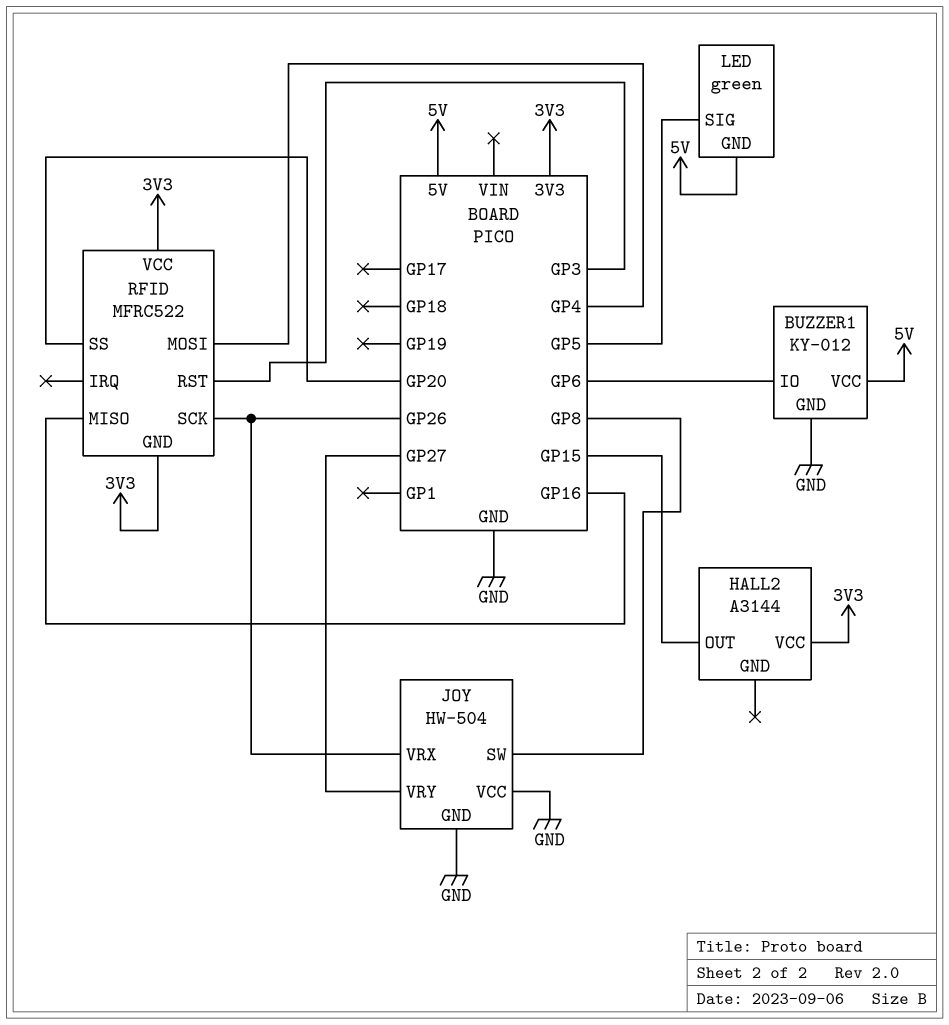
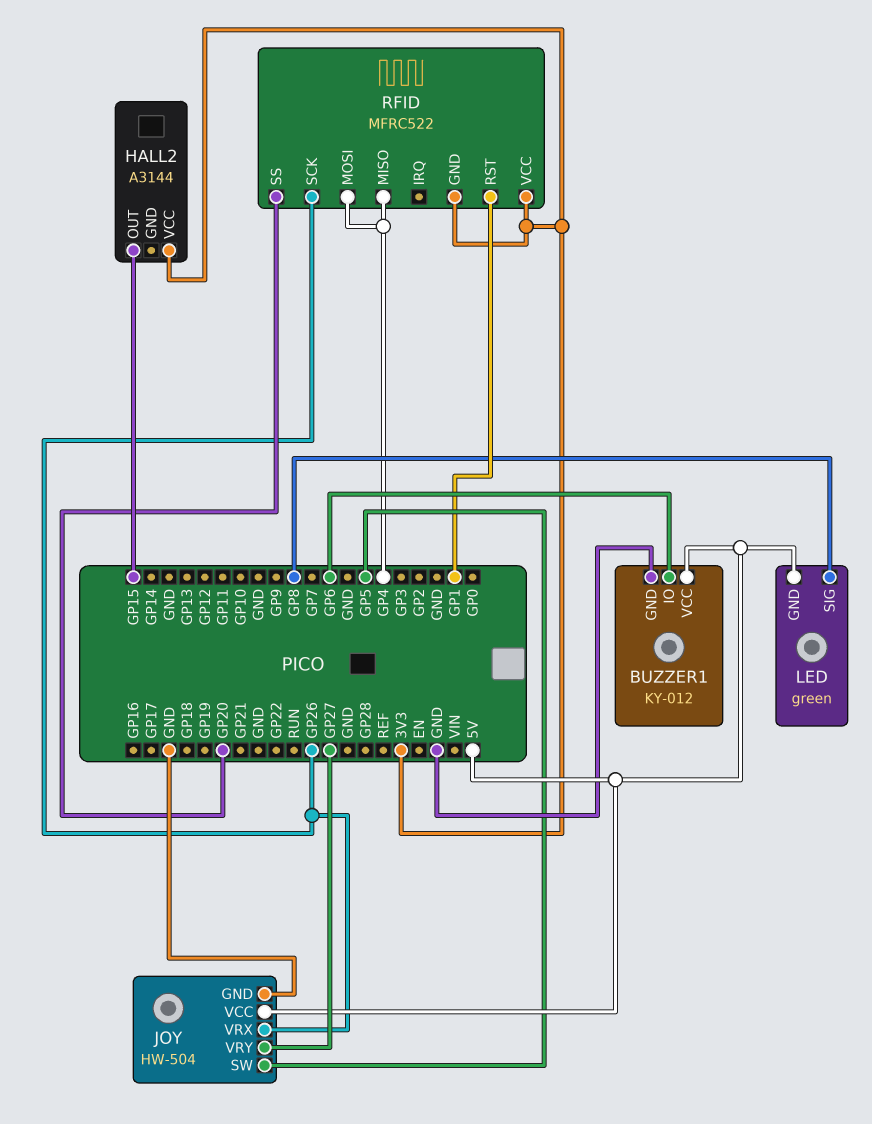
JOY pin SW: GP8 -> GP5
JOY pin VCC: GND -> 5V
LED pin SIG: GP5 -> GP8
RFID pin MISO: GP16 -> GP4
RFID pin RST: GP3 -> GP1

